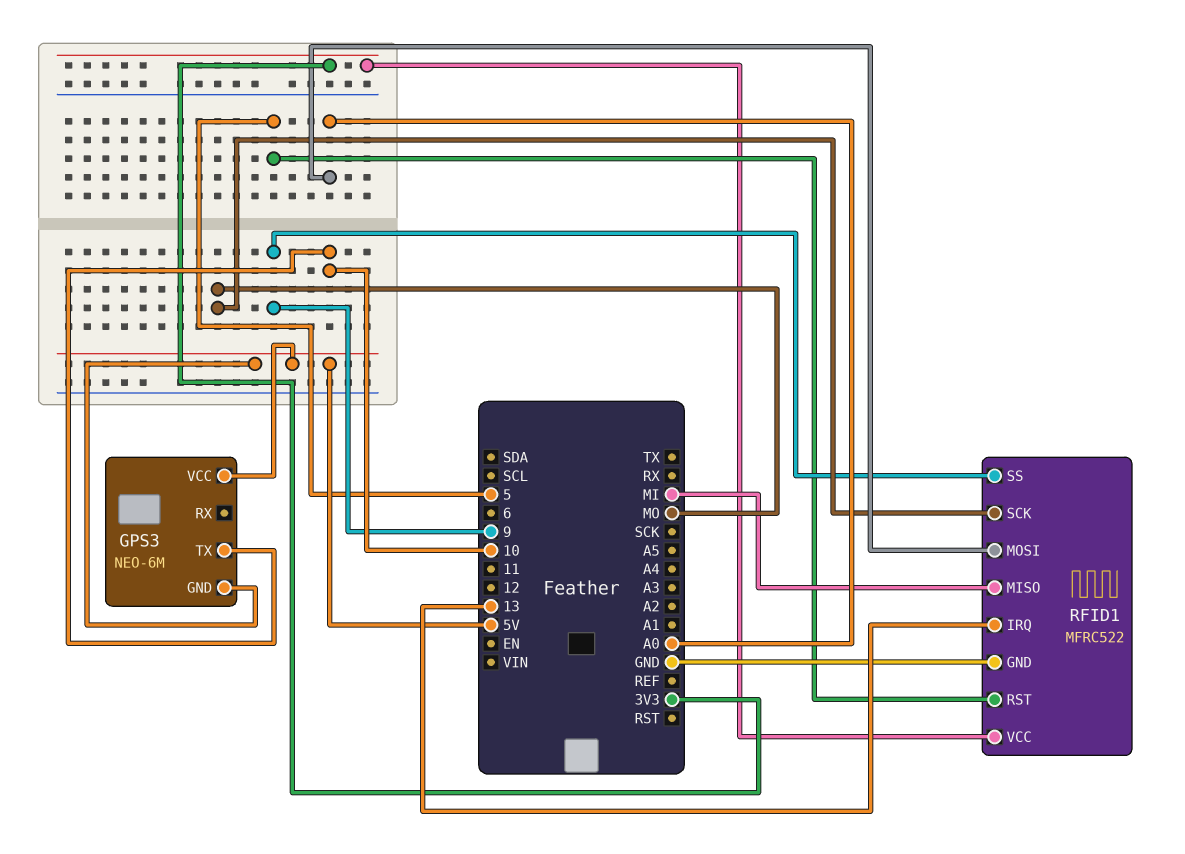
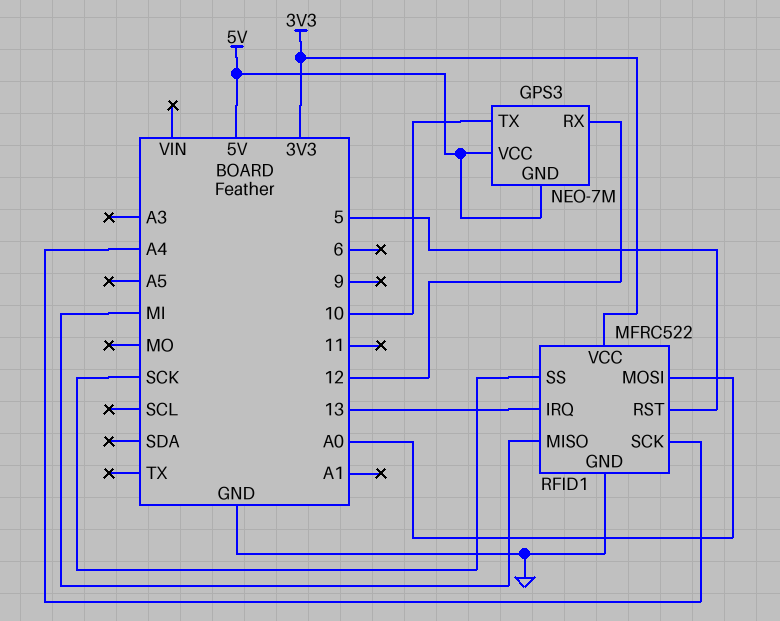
GPS3: NEO-6M -> NEO-7M
GPS3 pin RX: none -> 12
RFID1 pin SCK: MO -> A4
RFID1 pin SS: 9 -> SCK

